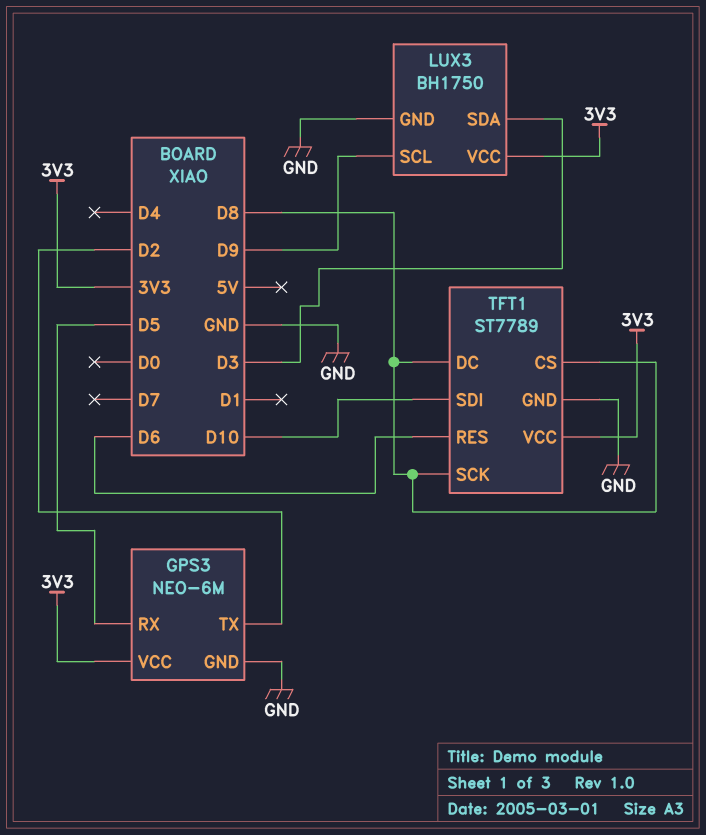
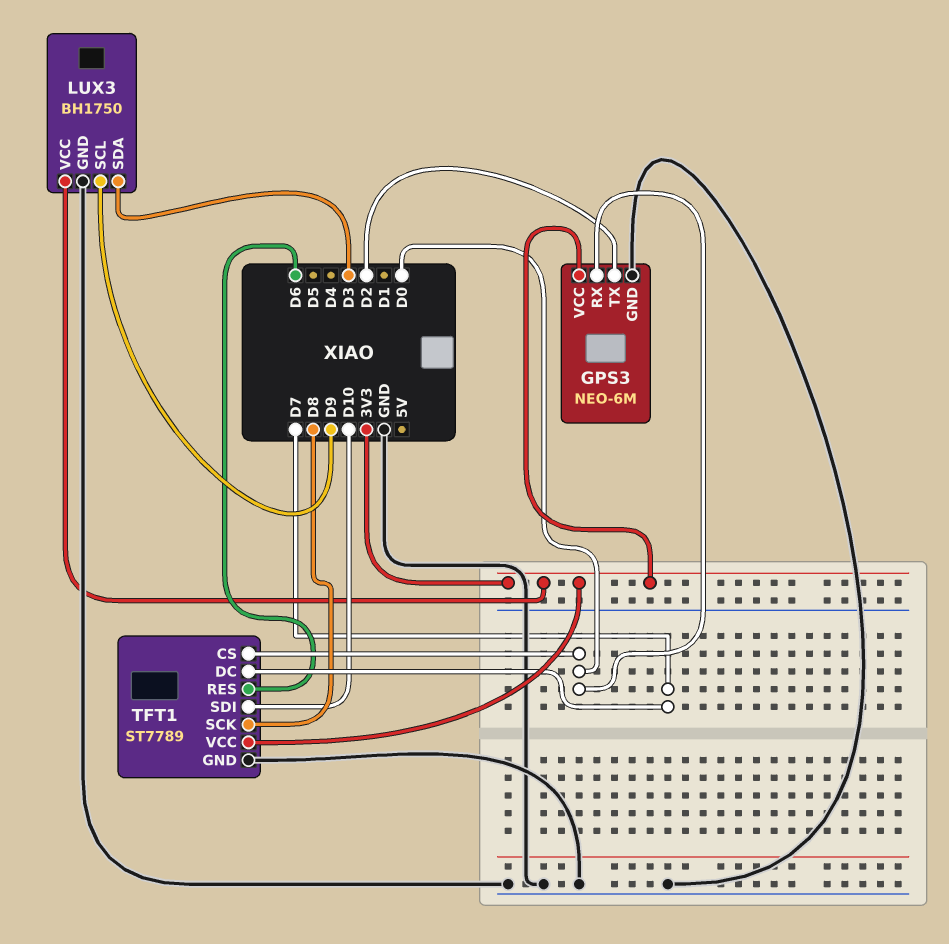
GPS3 pin RX: D5 -> D0
TFT1 pin CS: D8 -> D0
TFT1 pin DC: D8 -> D7

